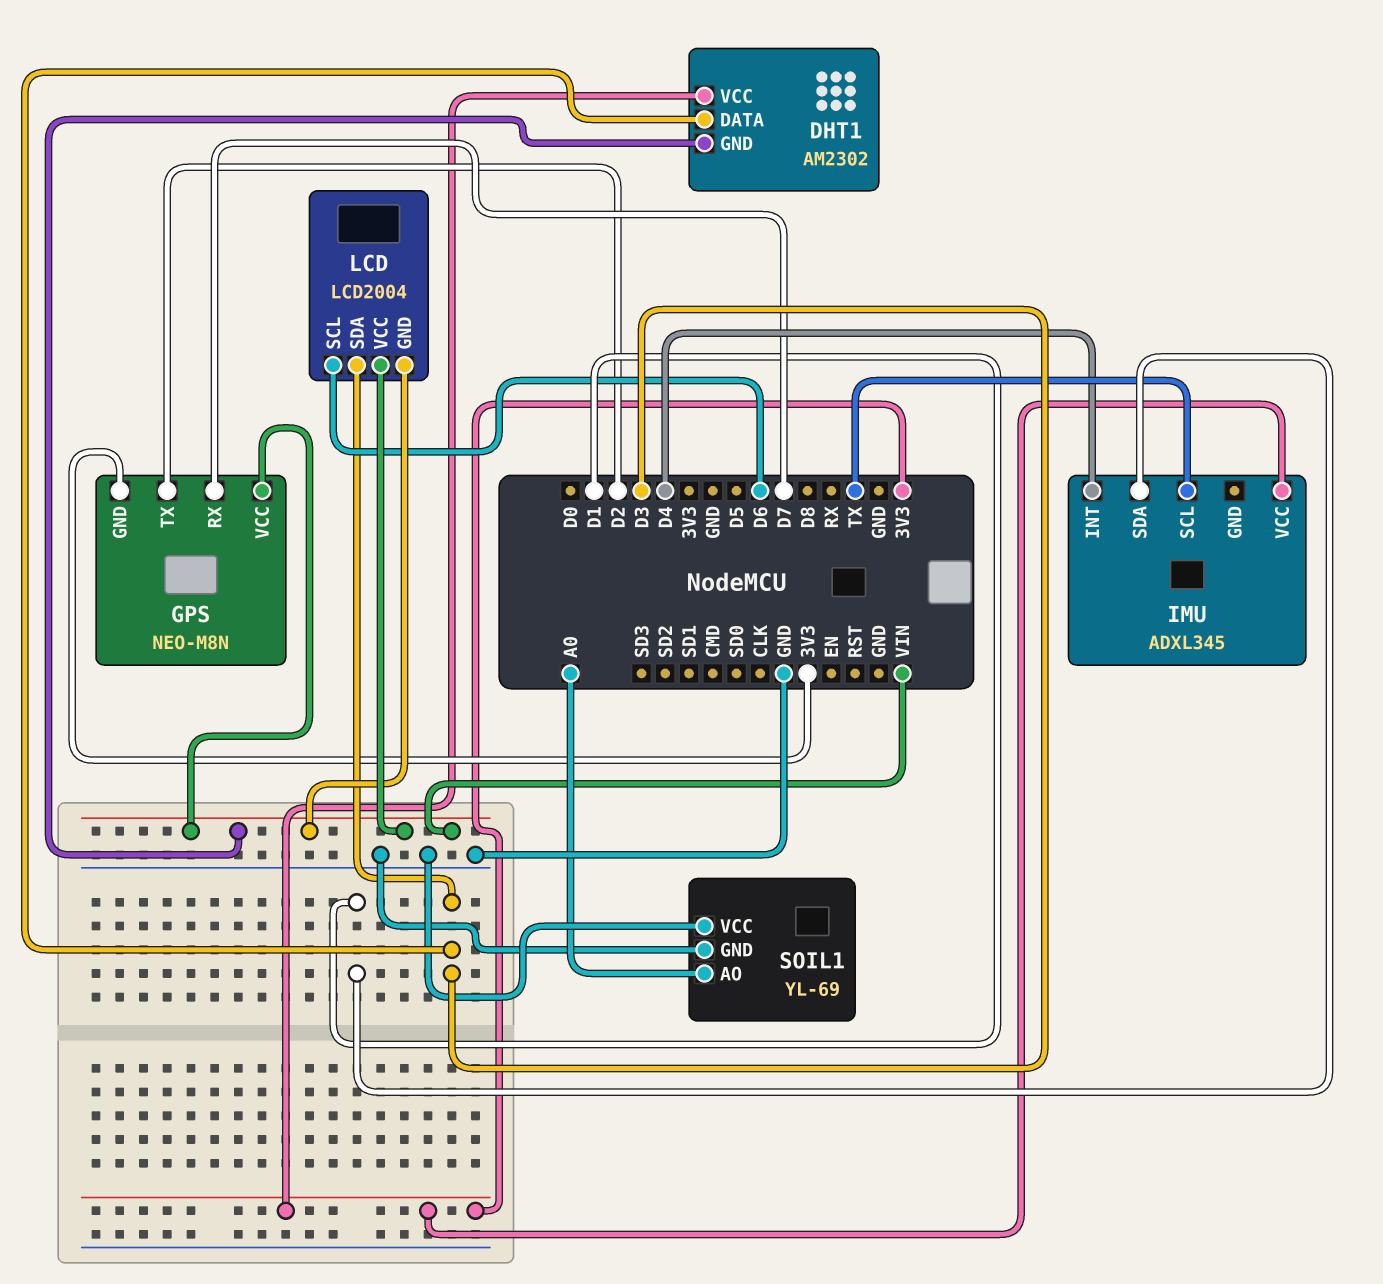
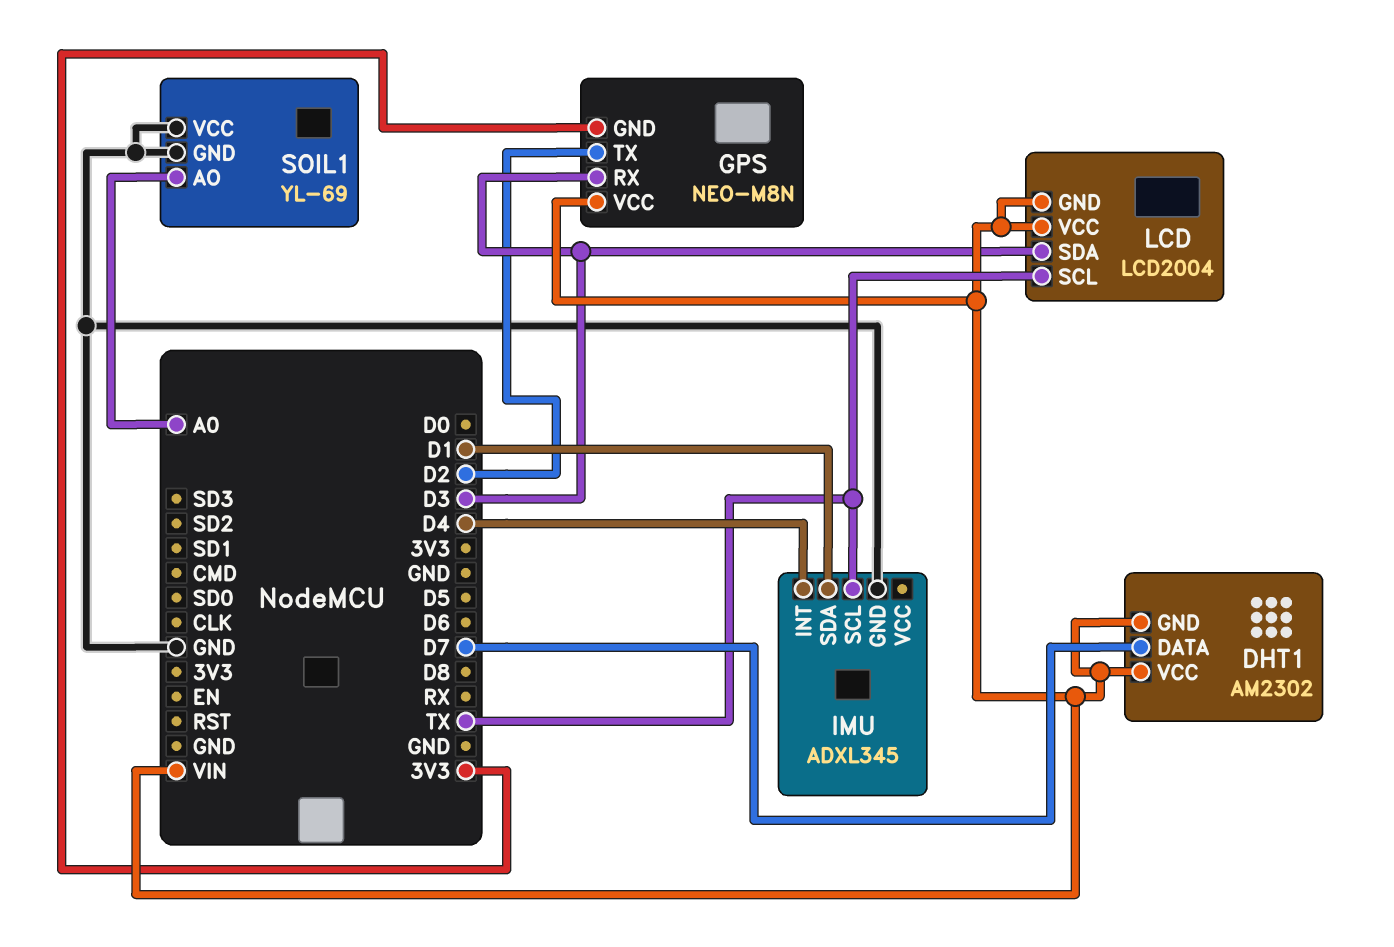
DHT1 pin DATA: D3 -> D7
DHT1 pin VCC: 3V3 -> VIN
GPS pin RX: D7 -> D3
IMU pin GND: none -> GND
IMU pin VCC: 3V3 -> none
LCD pin SCL: D6 -> TX

